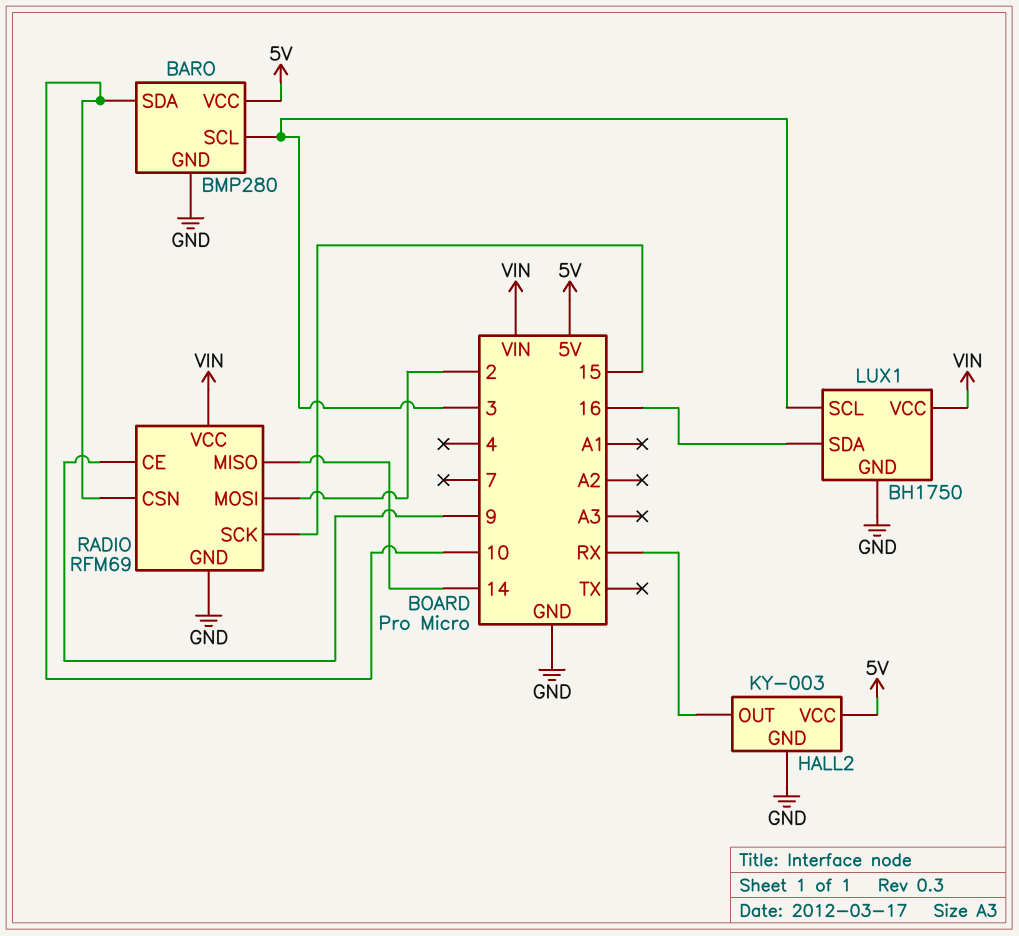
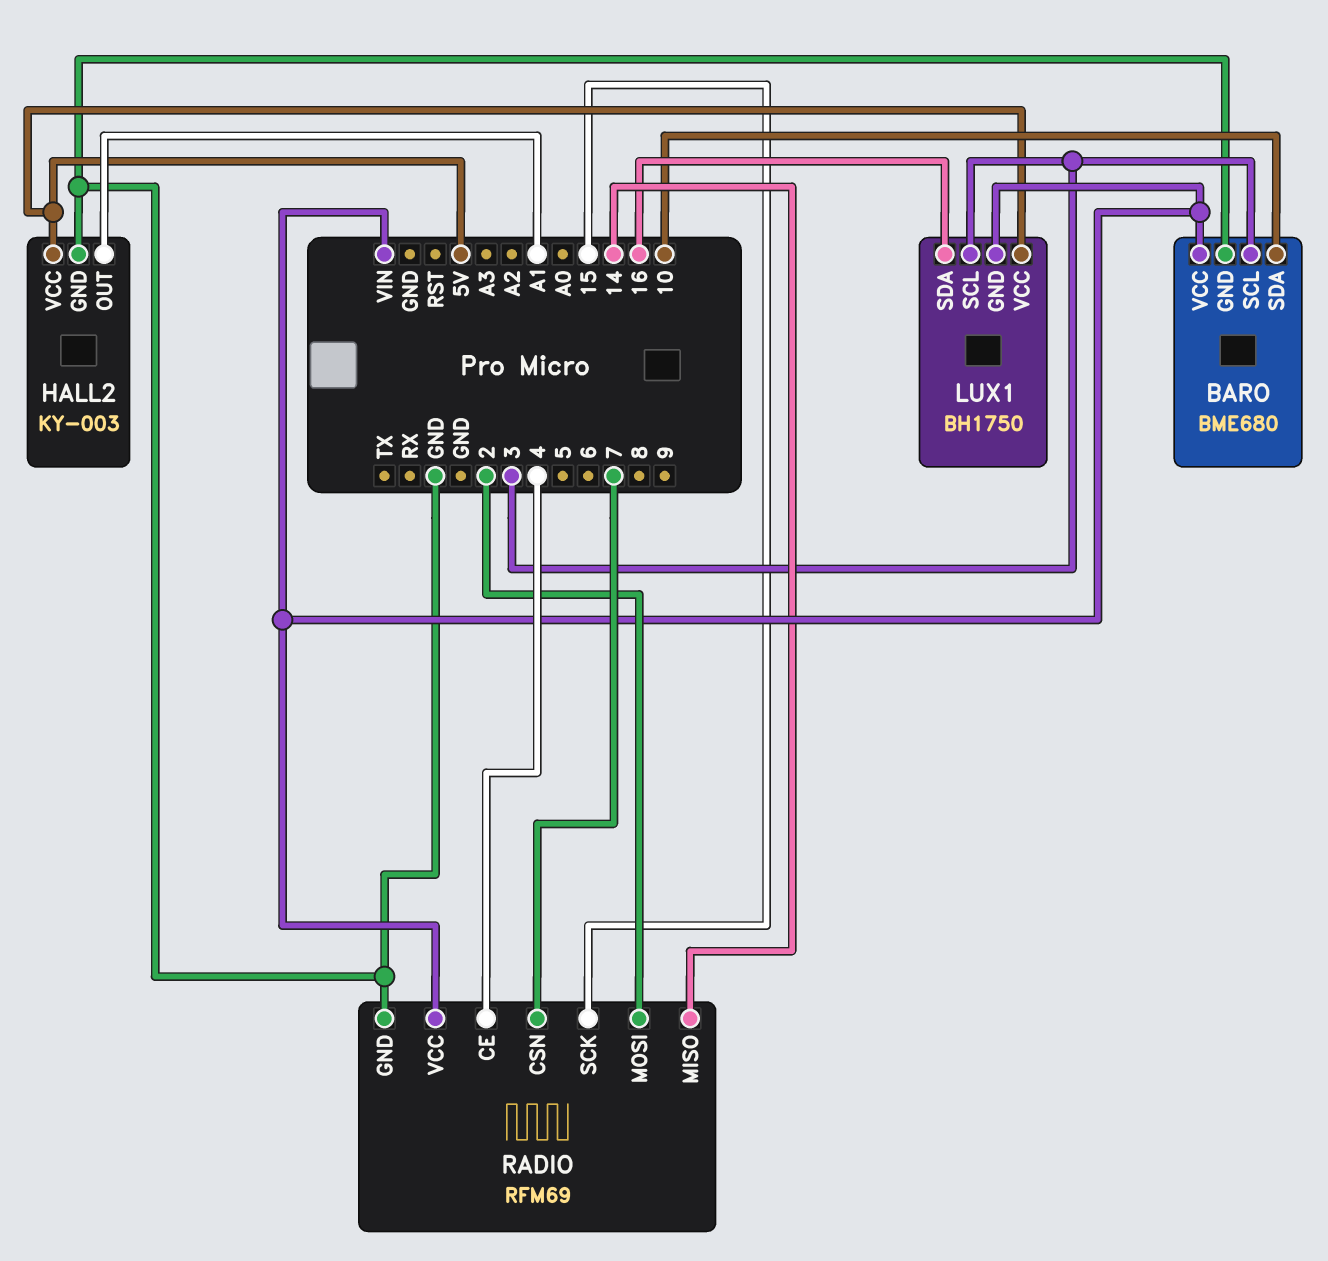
BARO: BMP280 -> BME680
BARO pin VCC: 5V -> VIN
HALL2 pin OUT: RX -> A1
LUX1 pin GND: GND -> VIN
LUX1 pin VCC: VIN -> 5V
RADIO pin CE: 9 -> 4
RADIO pin CSN: 10 -> 7

